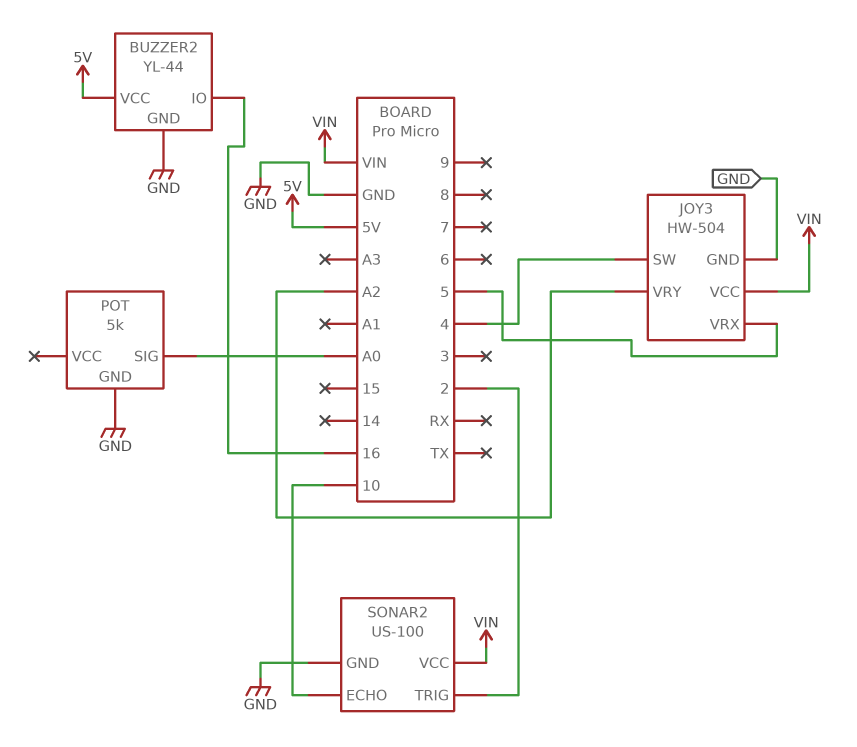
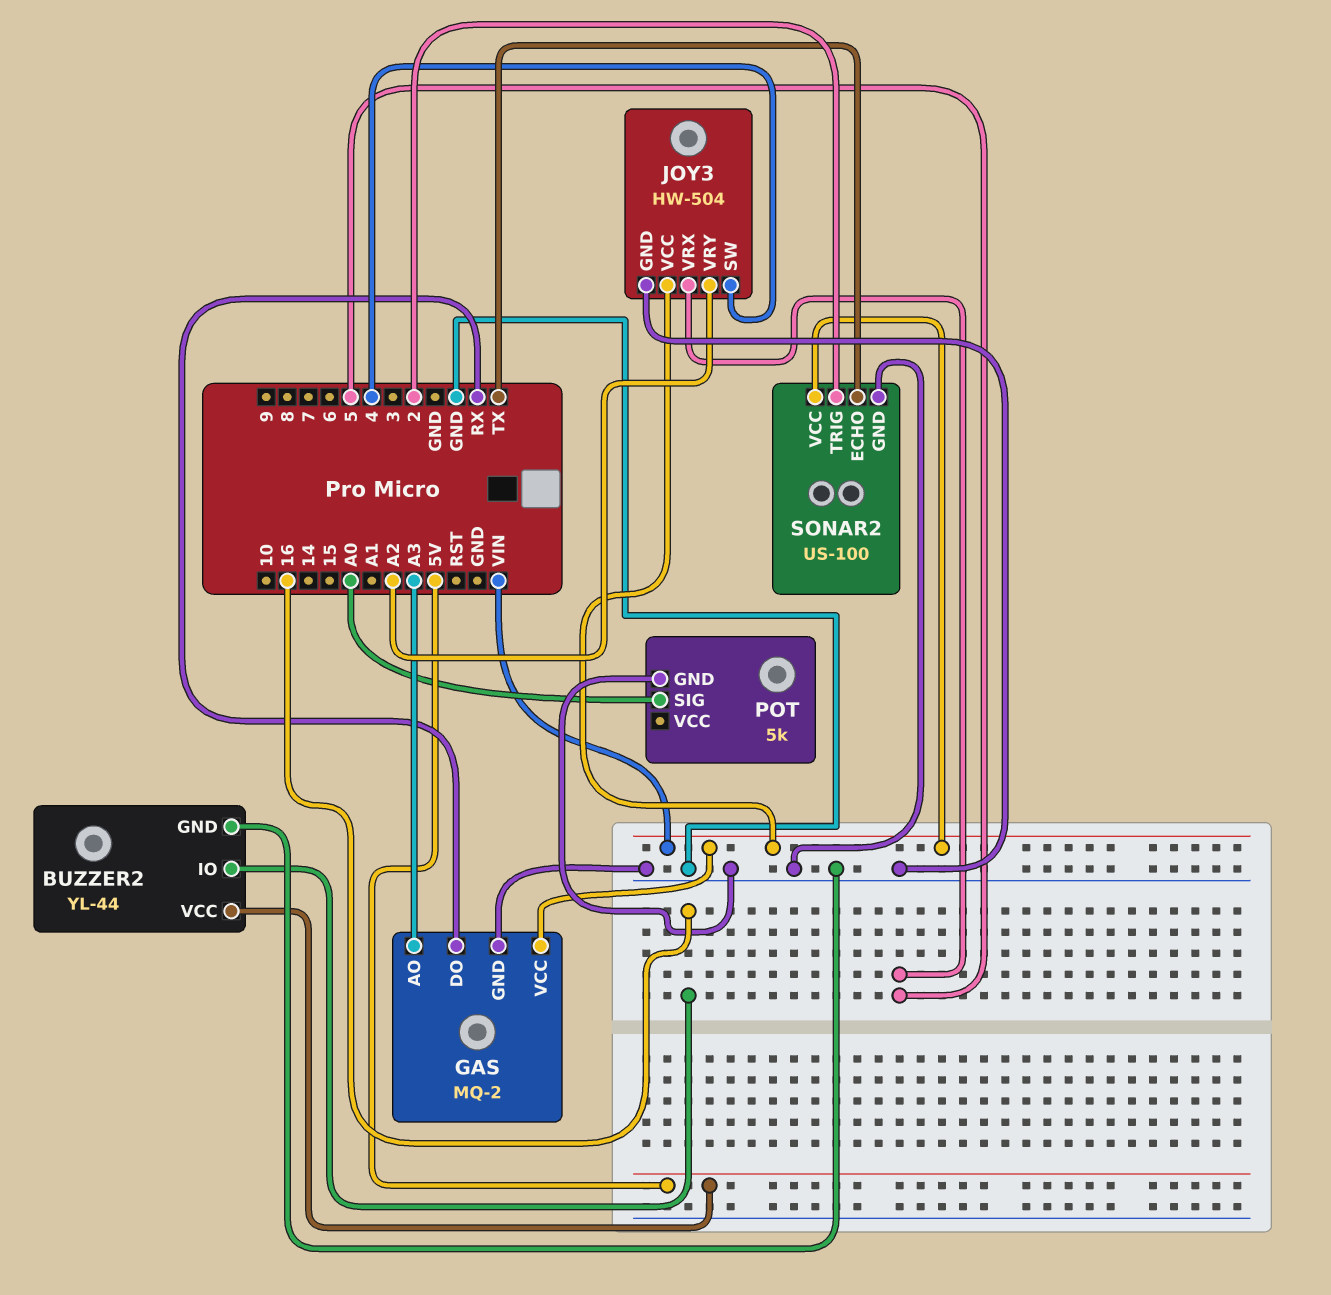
GAS: none -> MQ-2
GAS pin AO: none -> A3
GAS pin DO: none -> RX
GAS pin GND: none -> GND
GAS pin VCC: none -> VIN
SONAR2 pin ECHO: 10 -> TX

